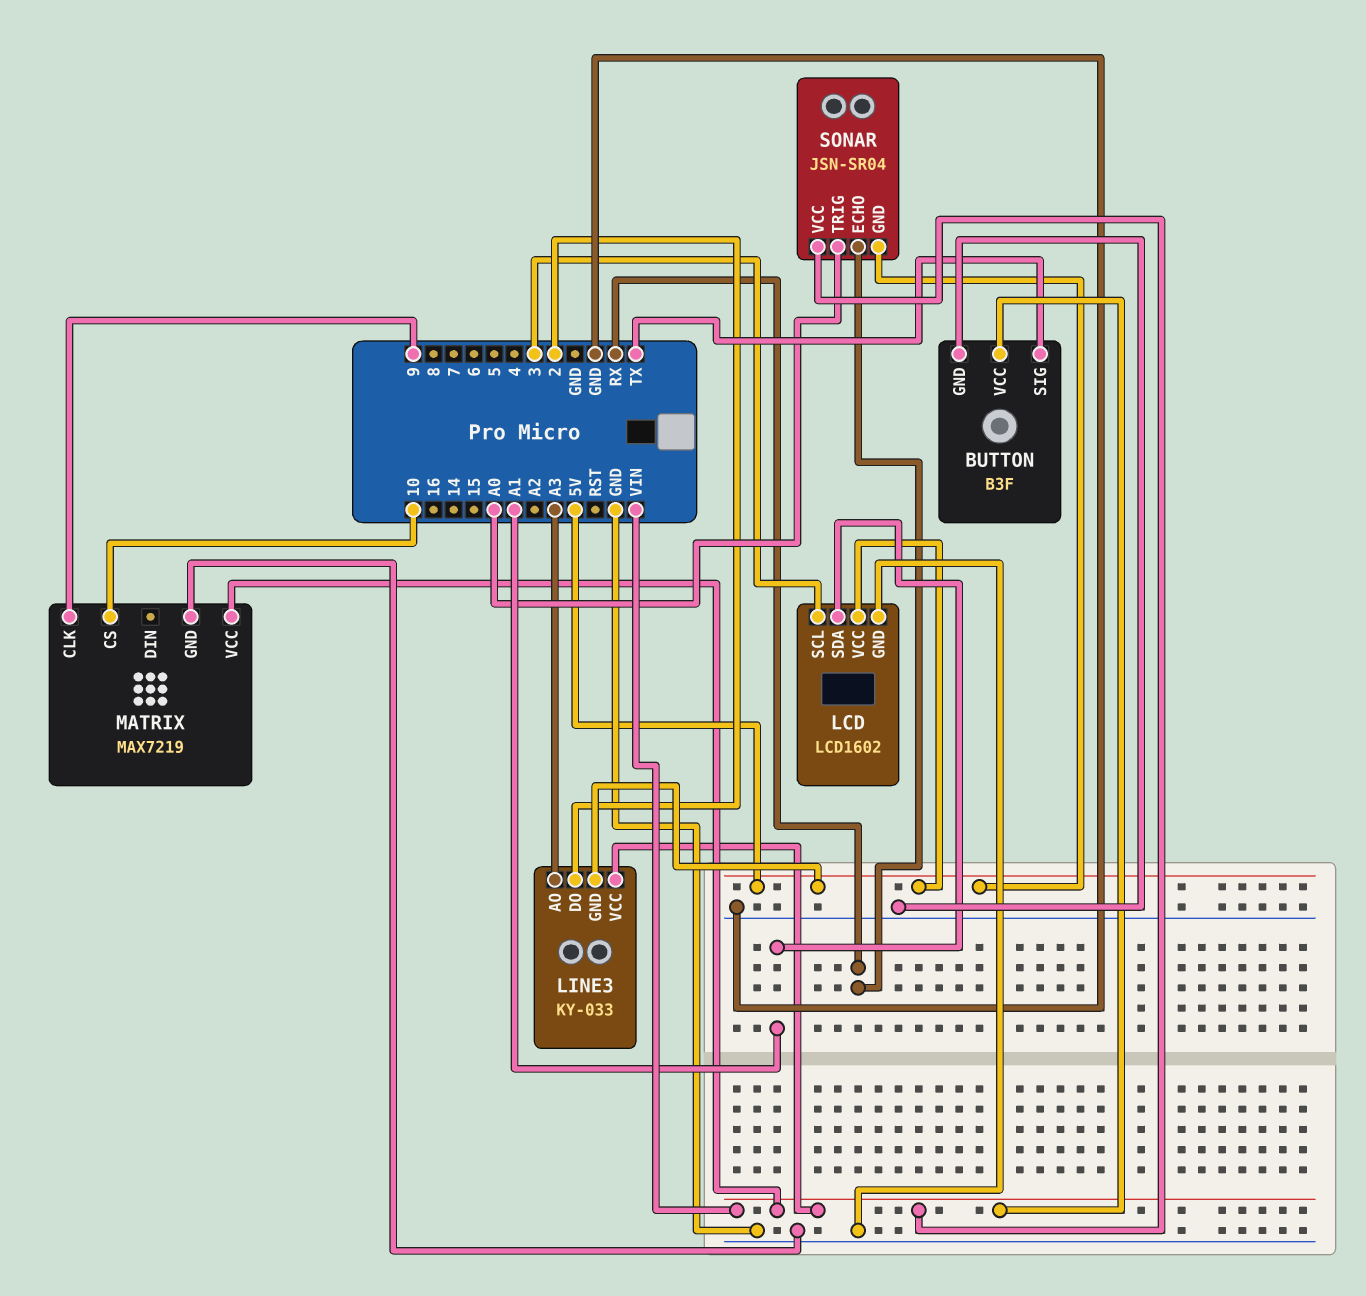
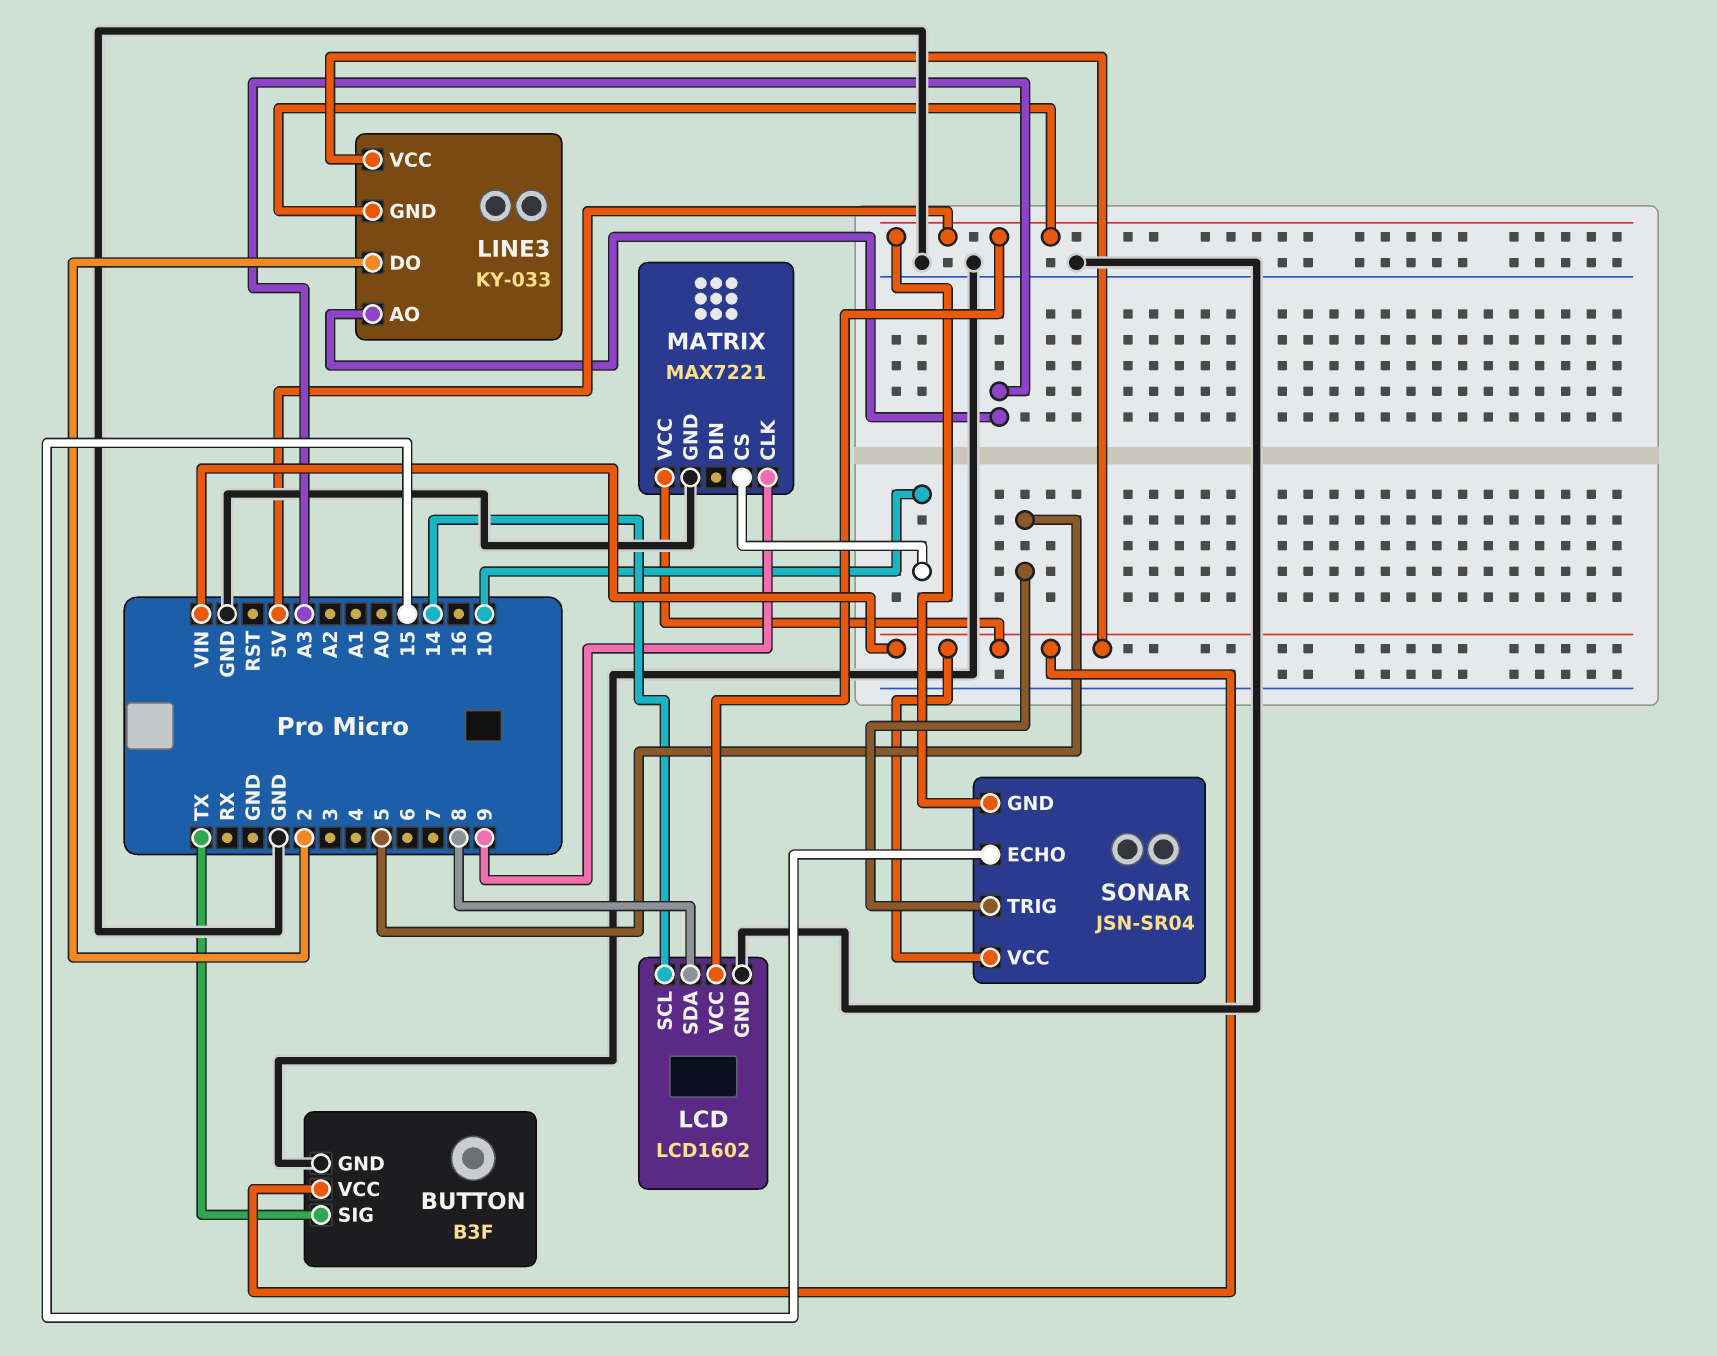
LCD pin SCL: 3 -> 14
LCD pin SDA: A1 -> 8
MATRIX: MAX7219 -> MAX7221
SONAR pin ECHO: RX -> 15
SONAR pin TRIG: A0 -> 5

